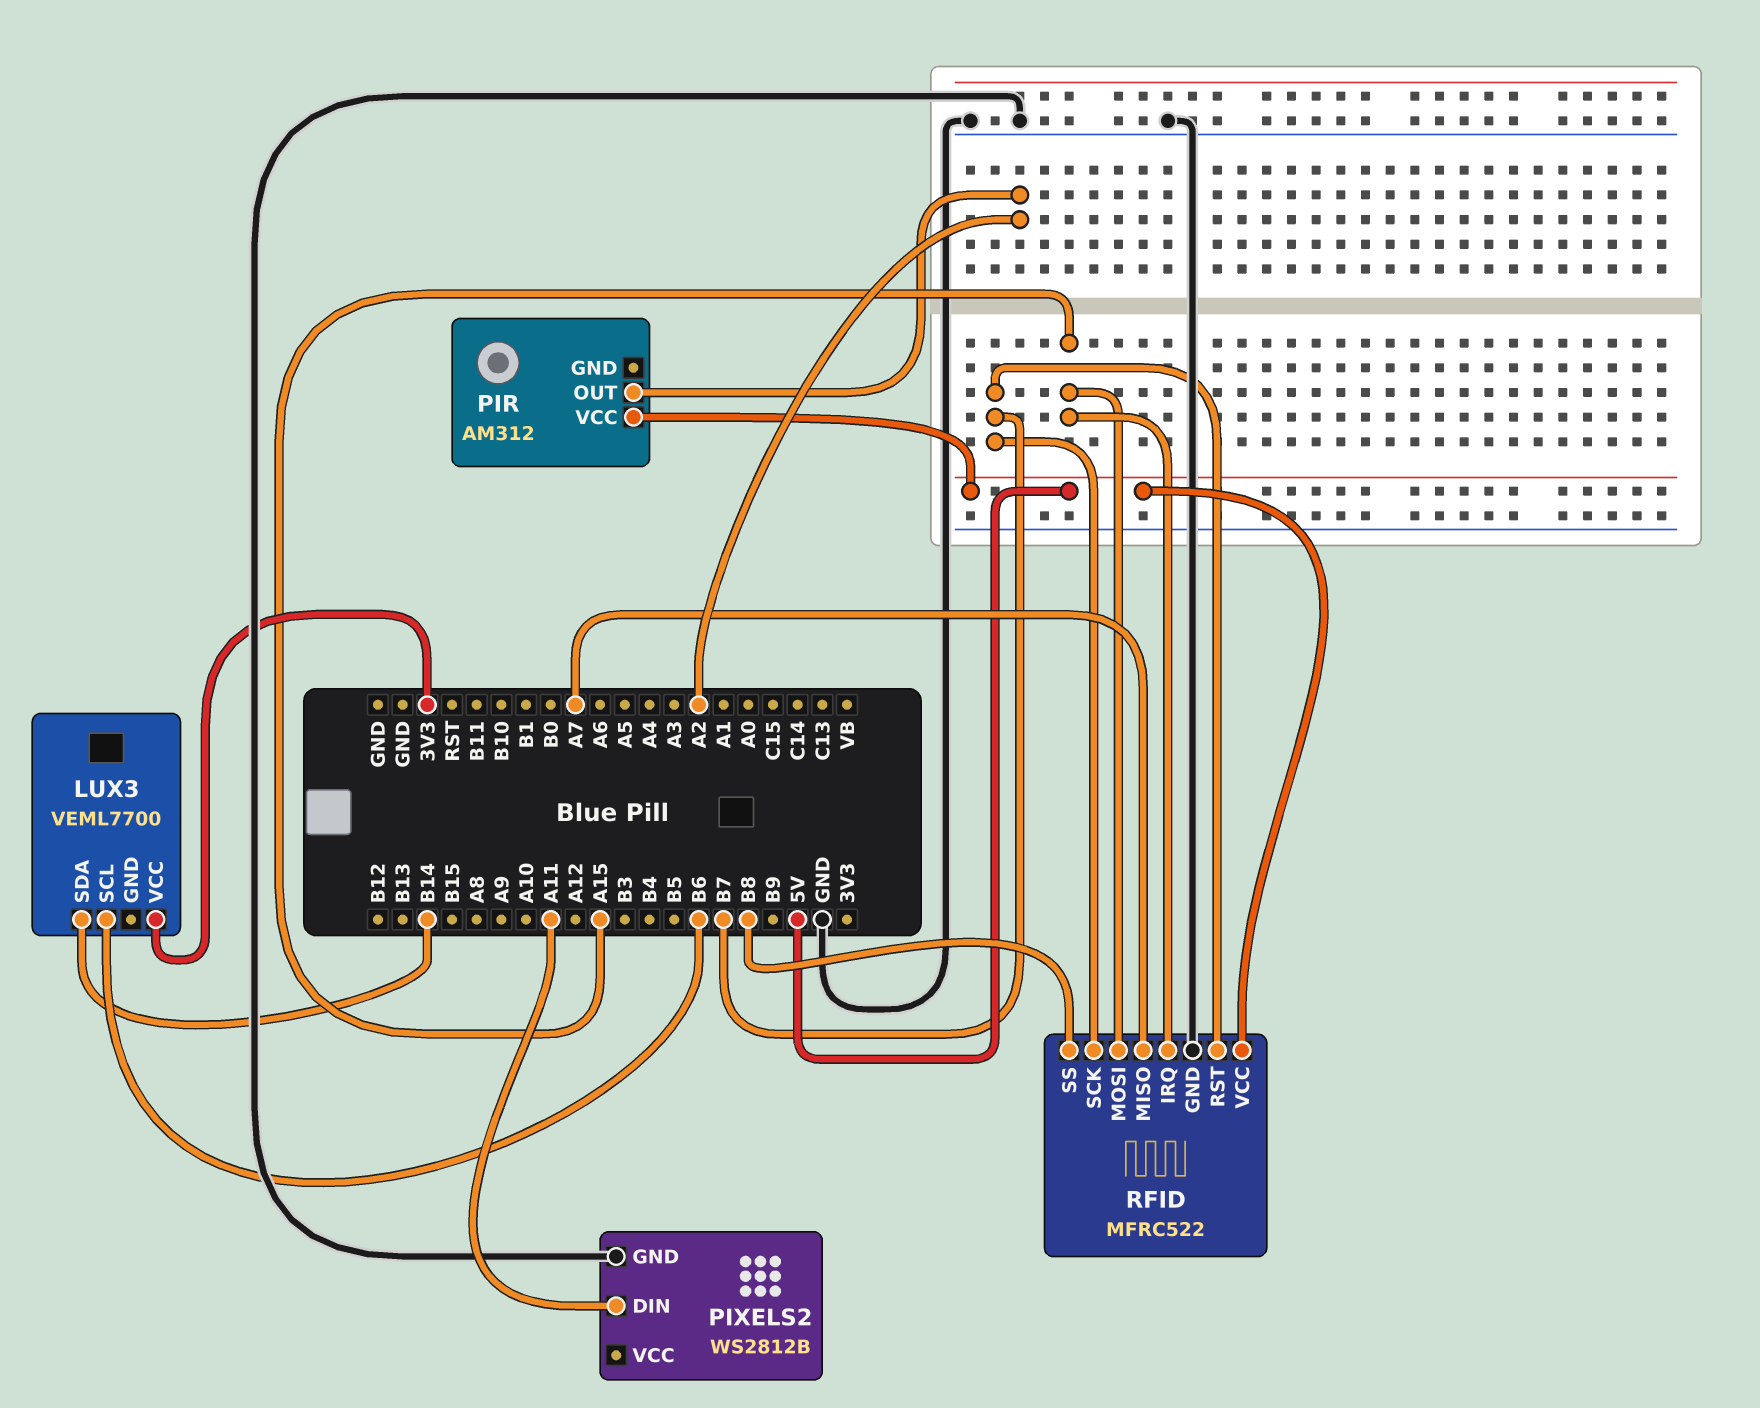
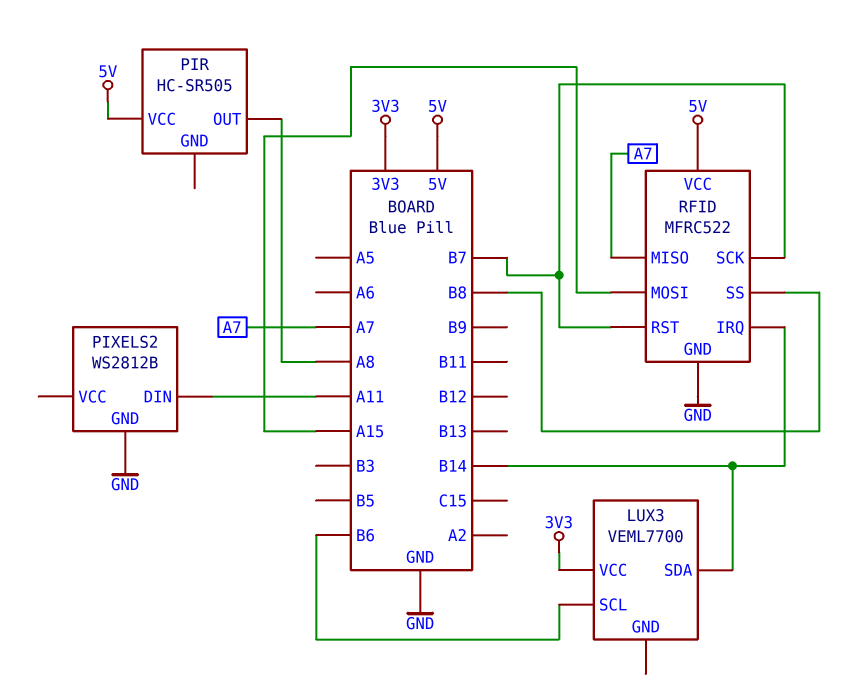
PIR: AM312 -> HC-SR505
PIR pin OUT: A2 -> A8
RFID pin IRQ: A15 -> B14

